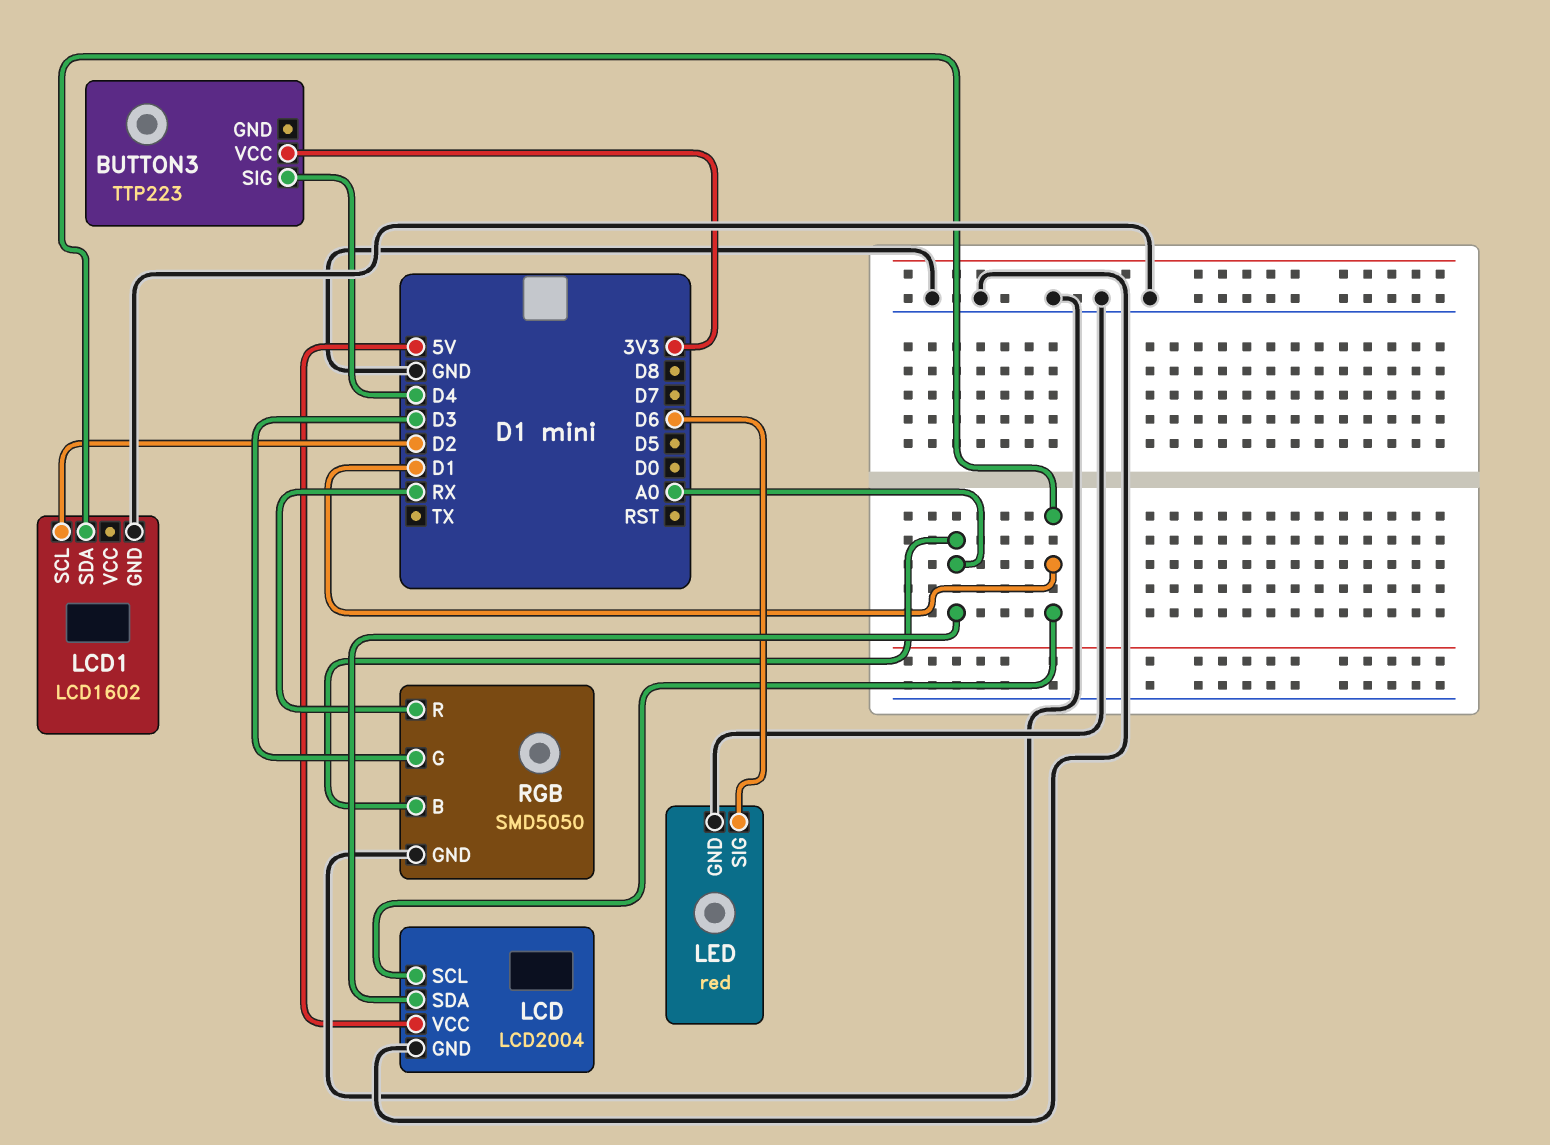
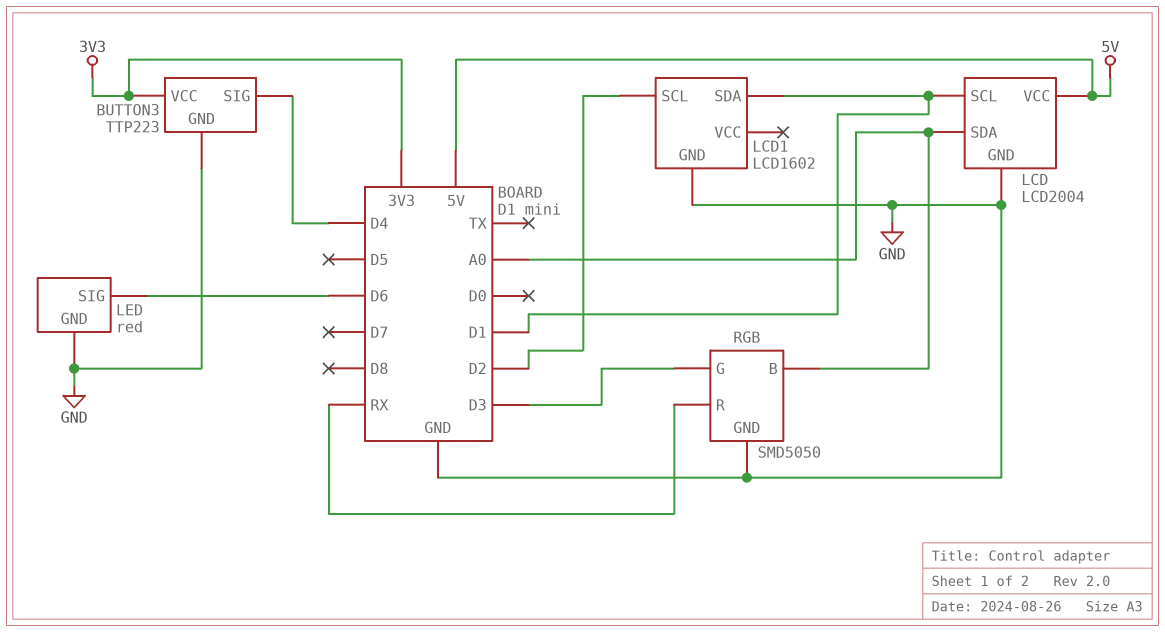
BUTTON3 pin GND: none -> GND

